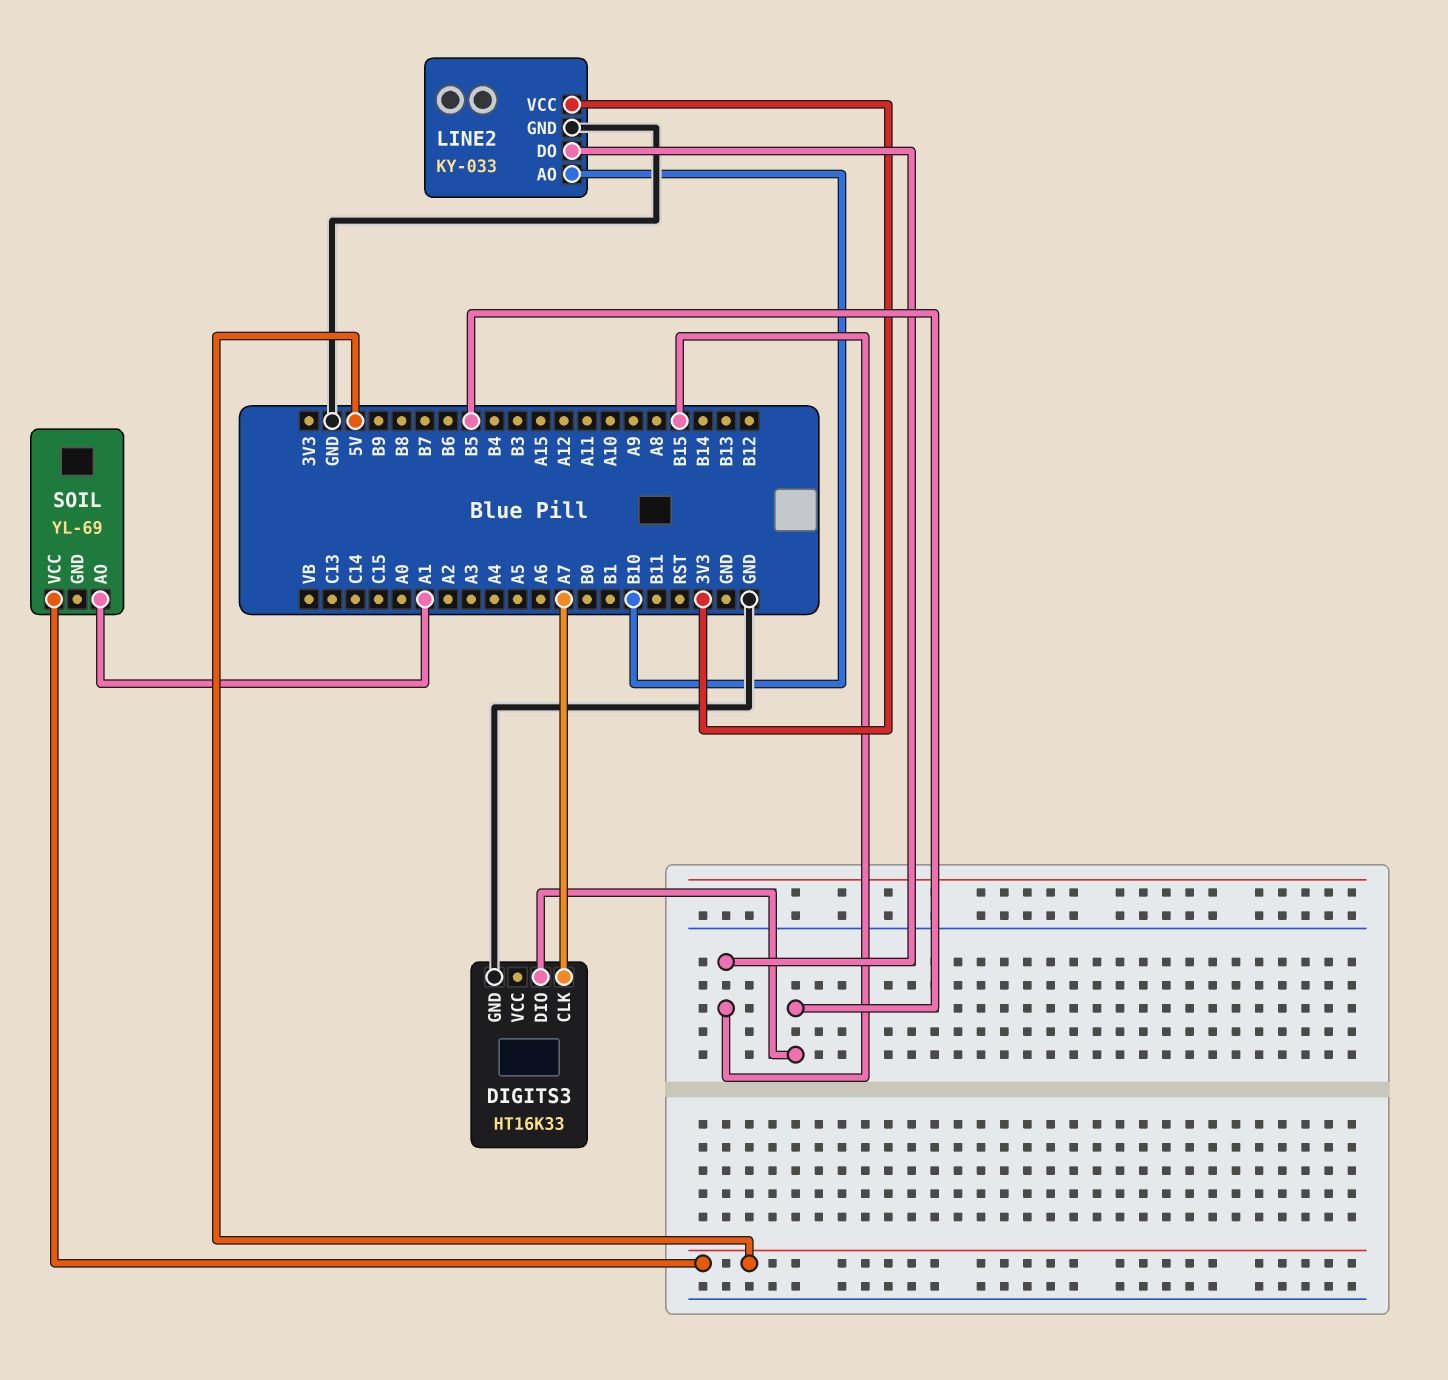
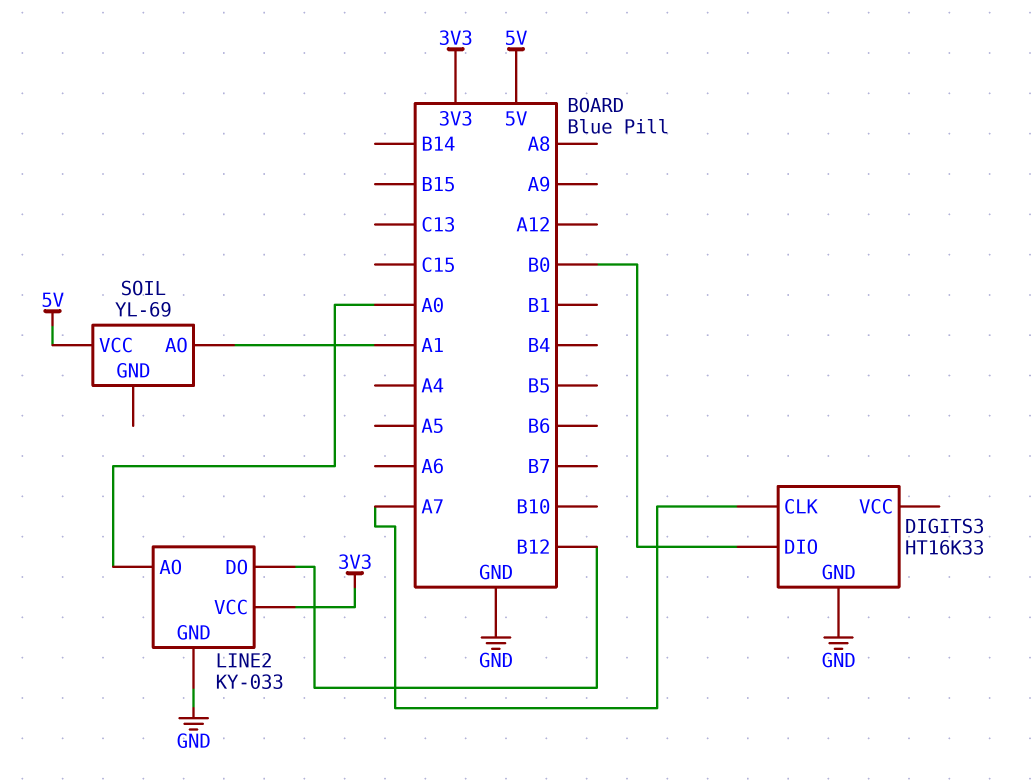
DIGITS3 pin DIO: B5 -> B0
LINE2 pin AO: B10 -> A0
LINE2 pin DO: B15 -> B12

